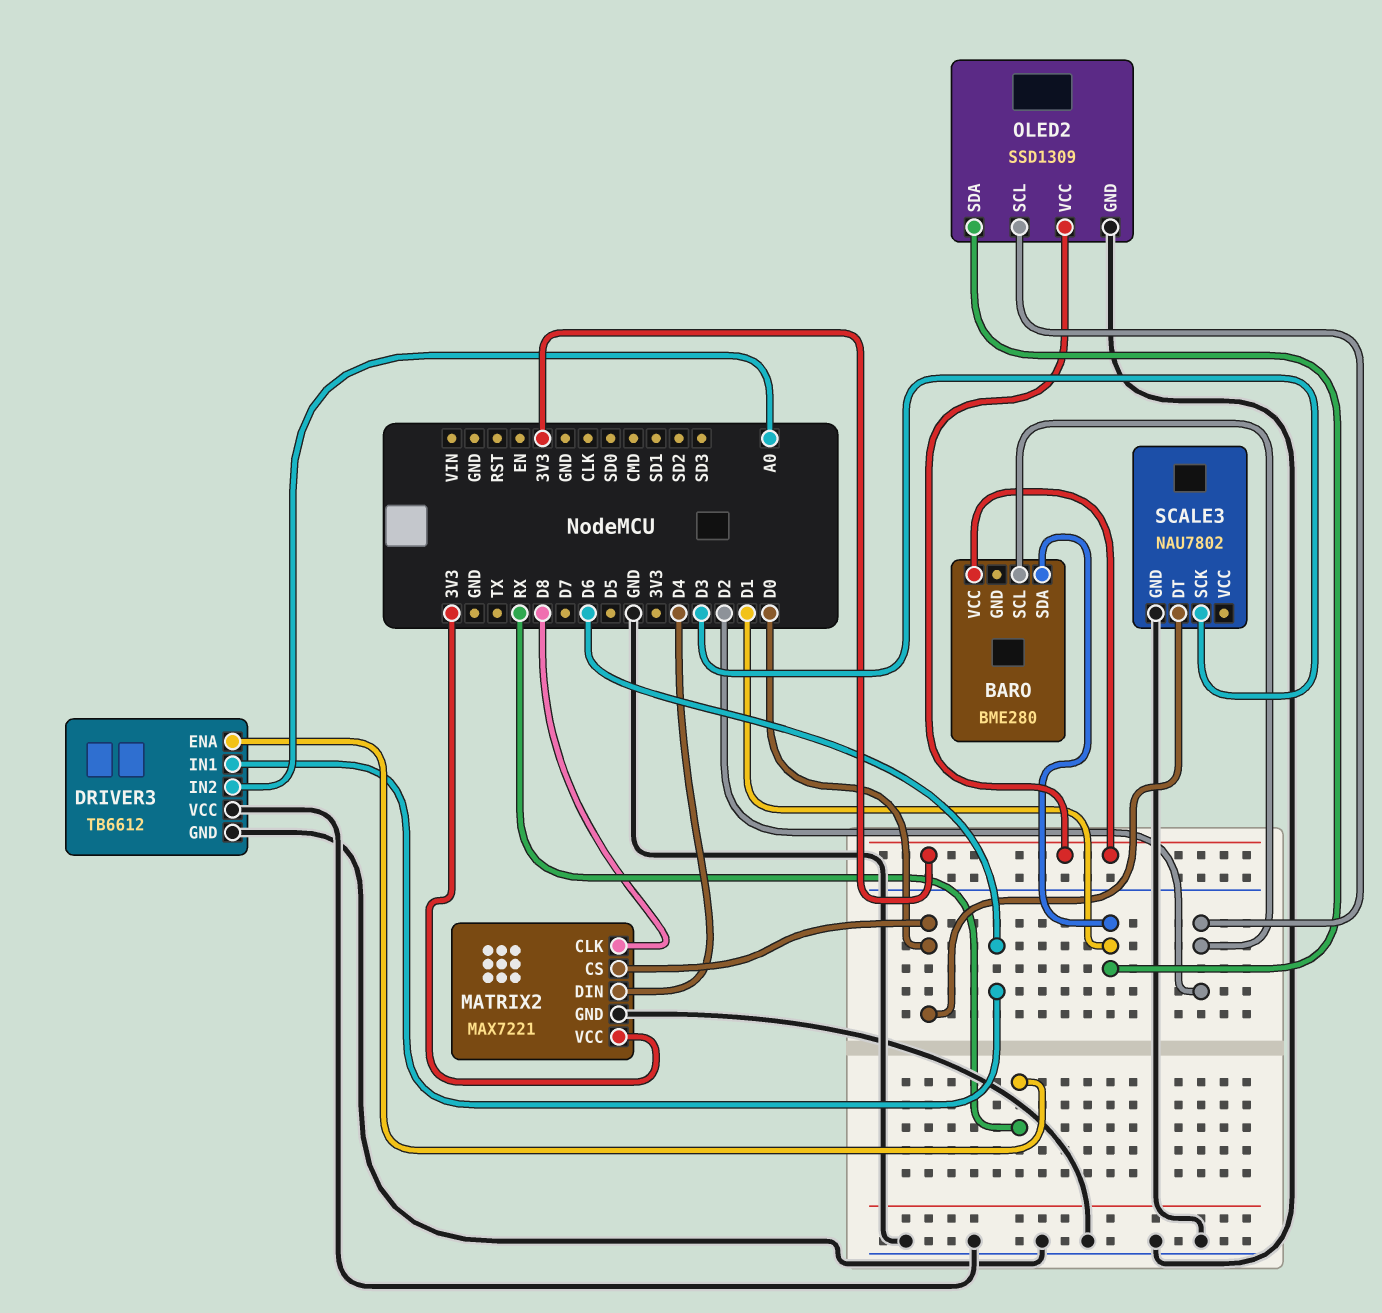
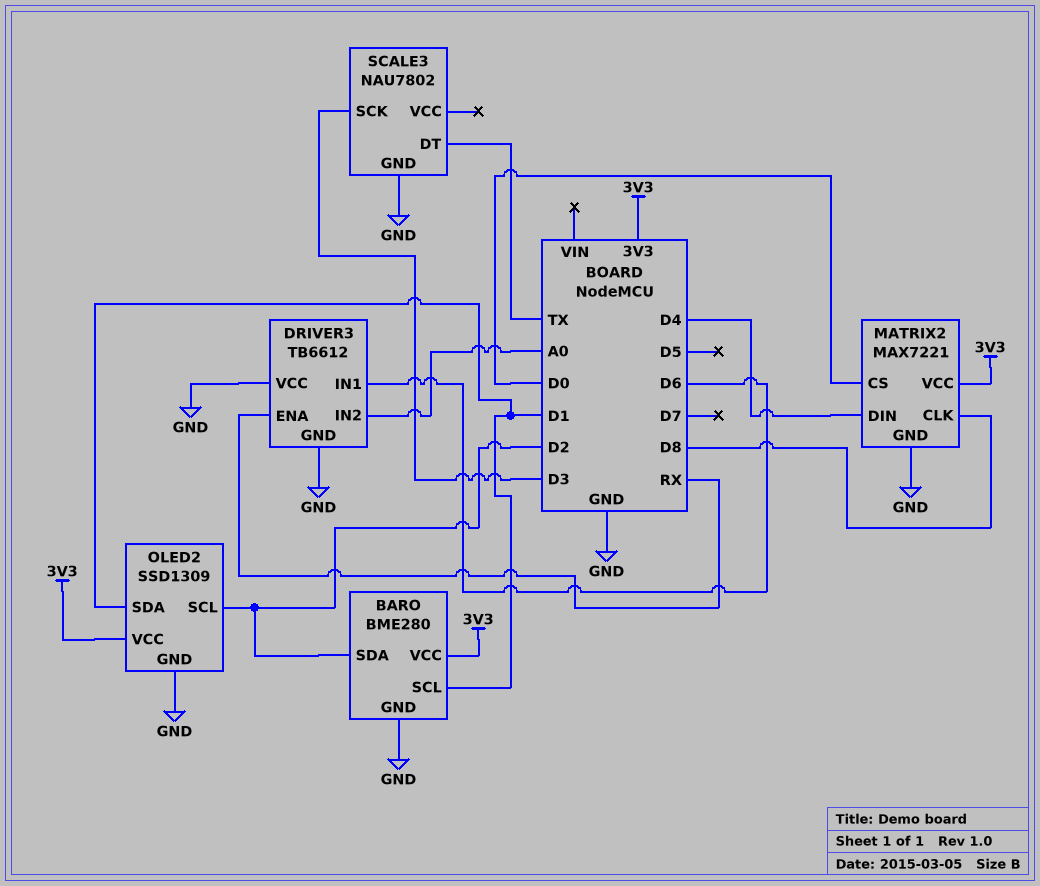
BARO pin GND: none -> GND
BARO pin SCL: D2 -> D1
BARO pin SDA: D1 -> D2
SCALE3 pin DT: D0 -> TX

